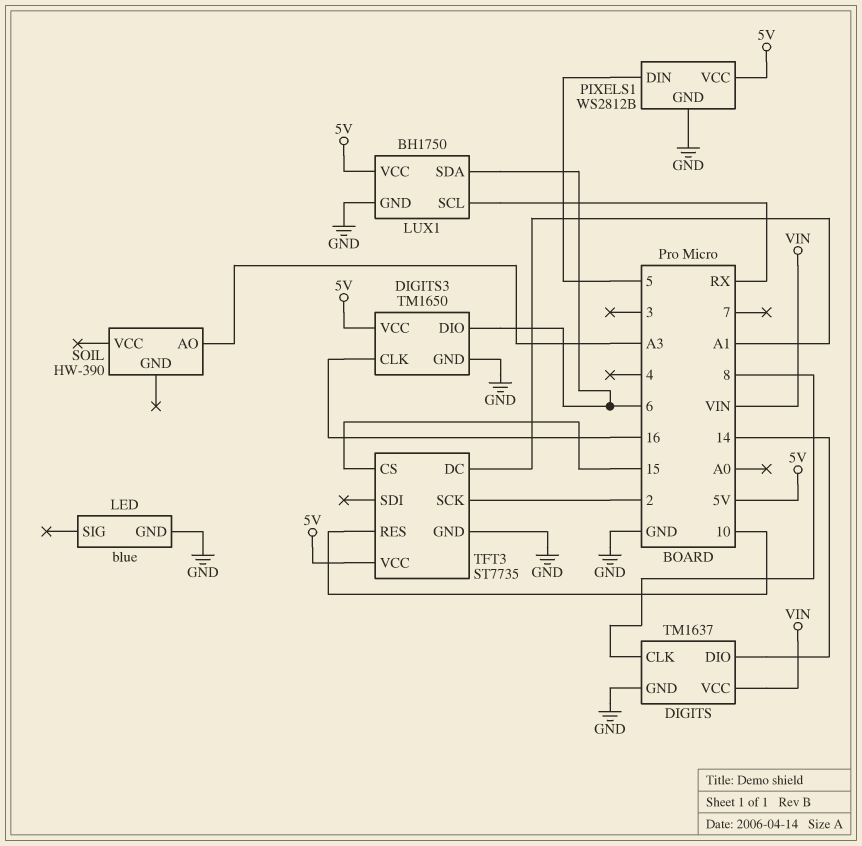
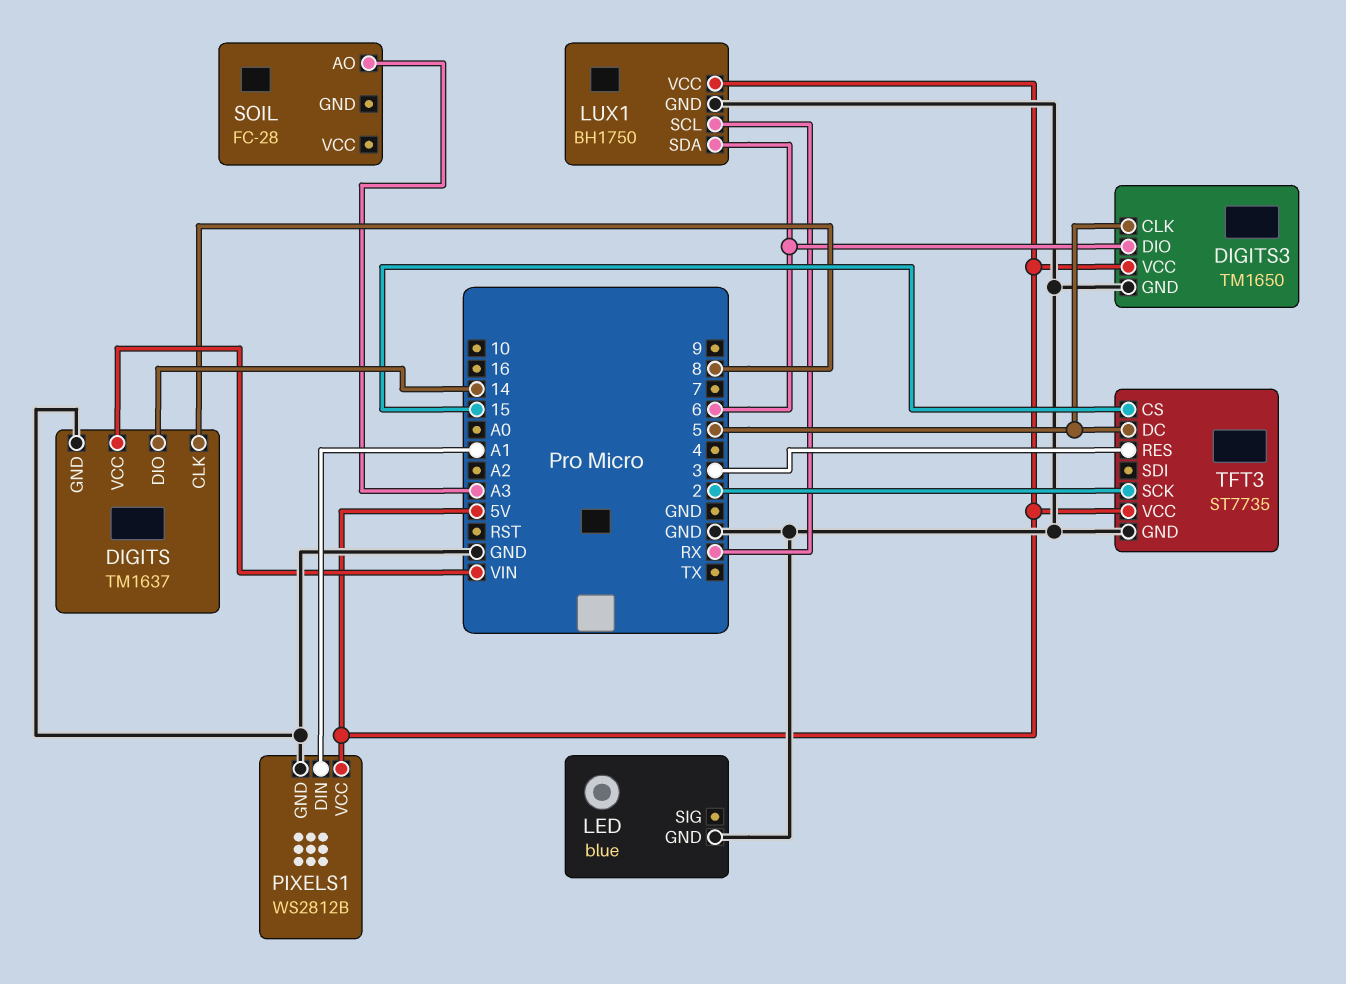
DIGITS3 pin CLK: 16 -> 5
PIXELS1 pin DIN: 5 -> A1
SOIL: HW-390 -> FC-28
TFT3 pin DC: A1 -> 5
TFT3 pin RES: 10 -> 3

